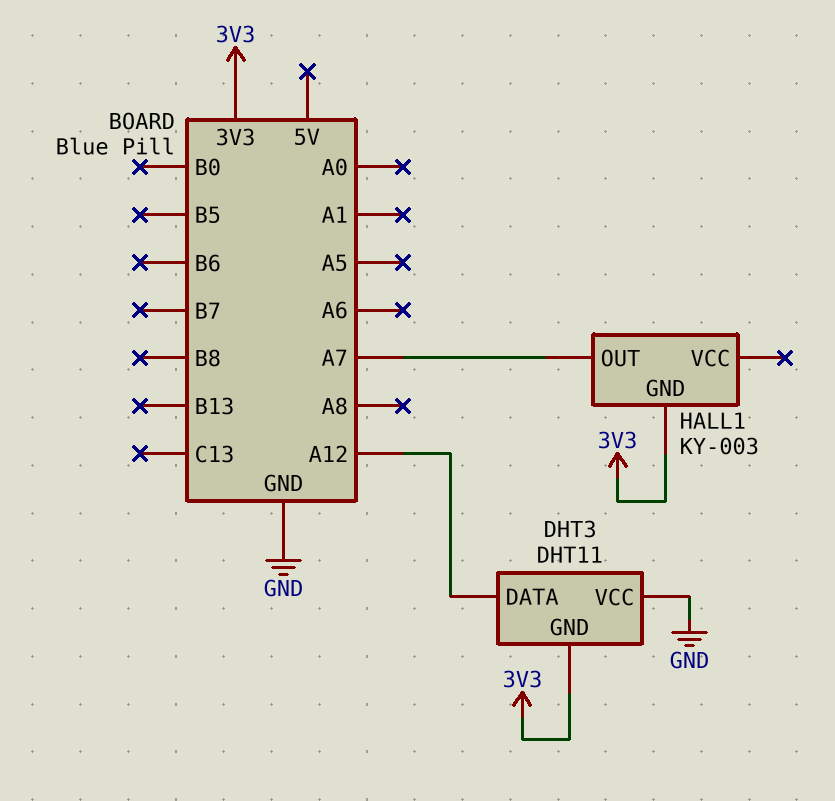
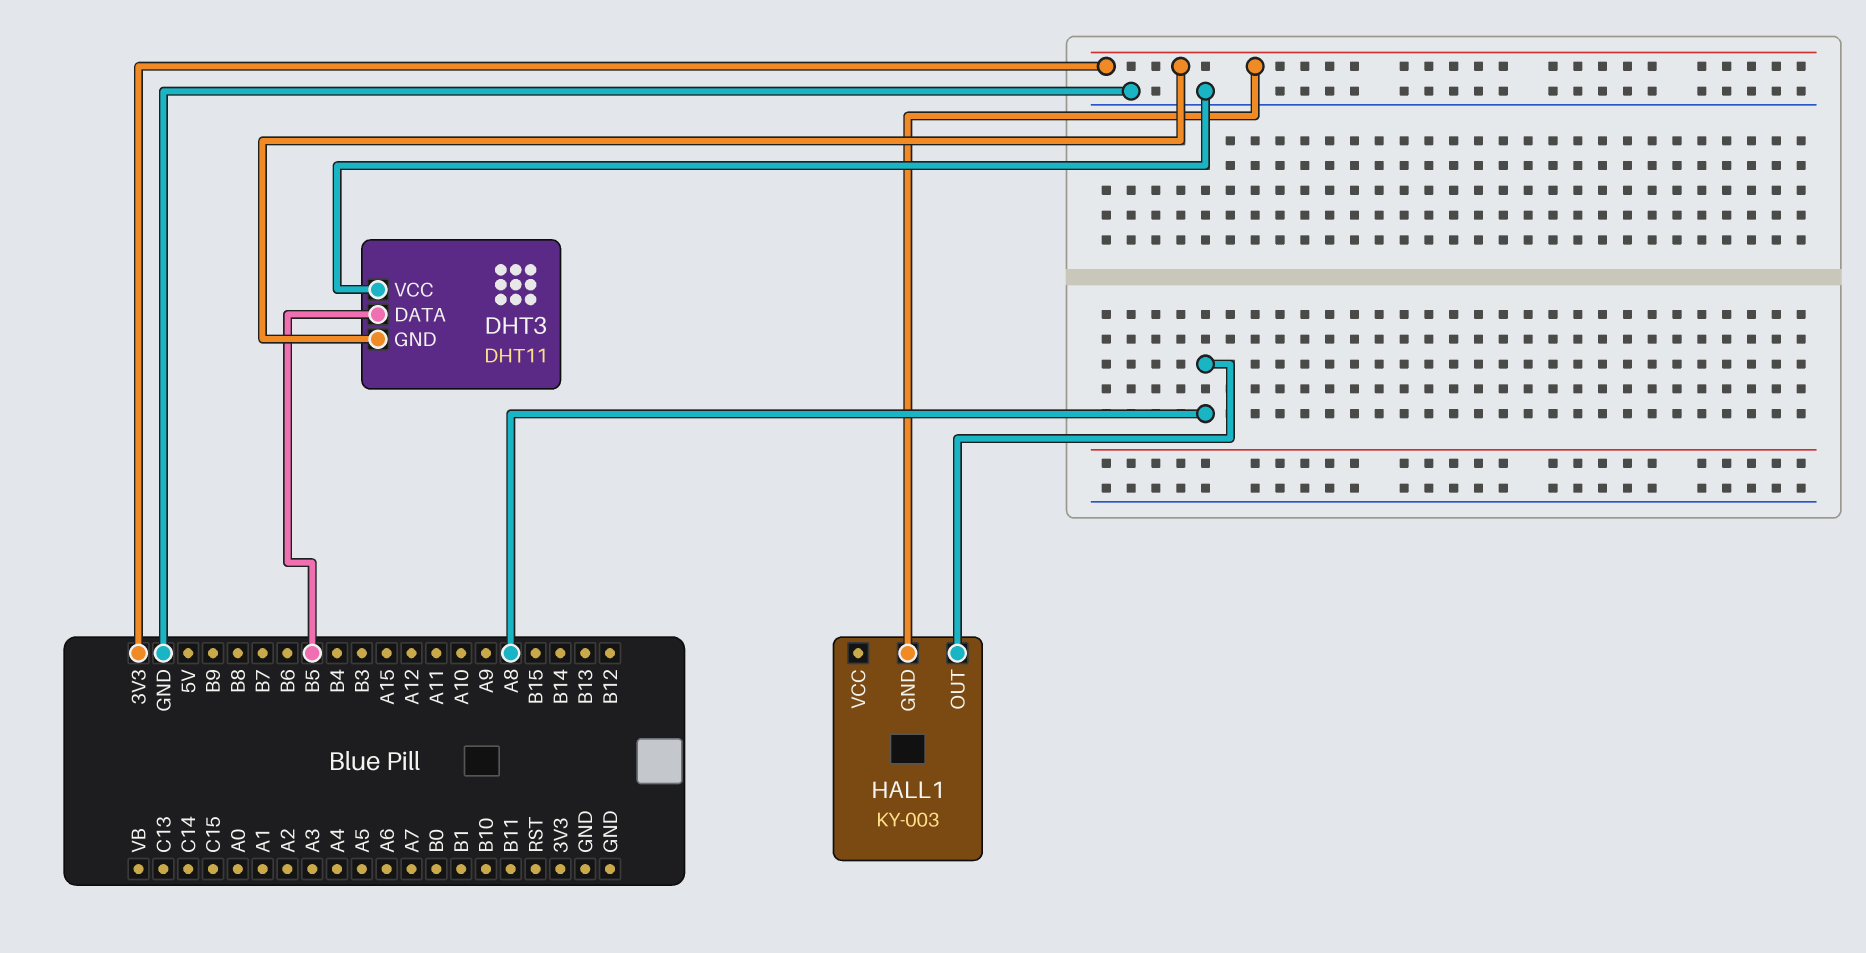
DHT3 pin DATA: A12 -> B5
HALL1 pin OUT: A7 -> A8

